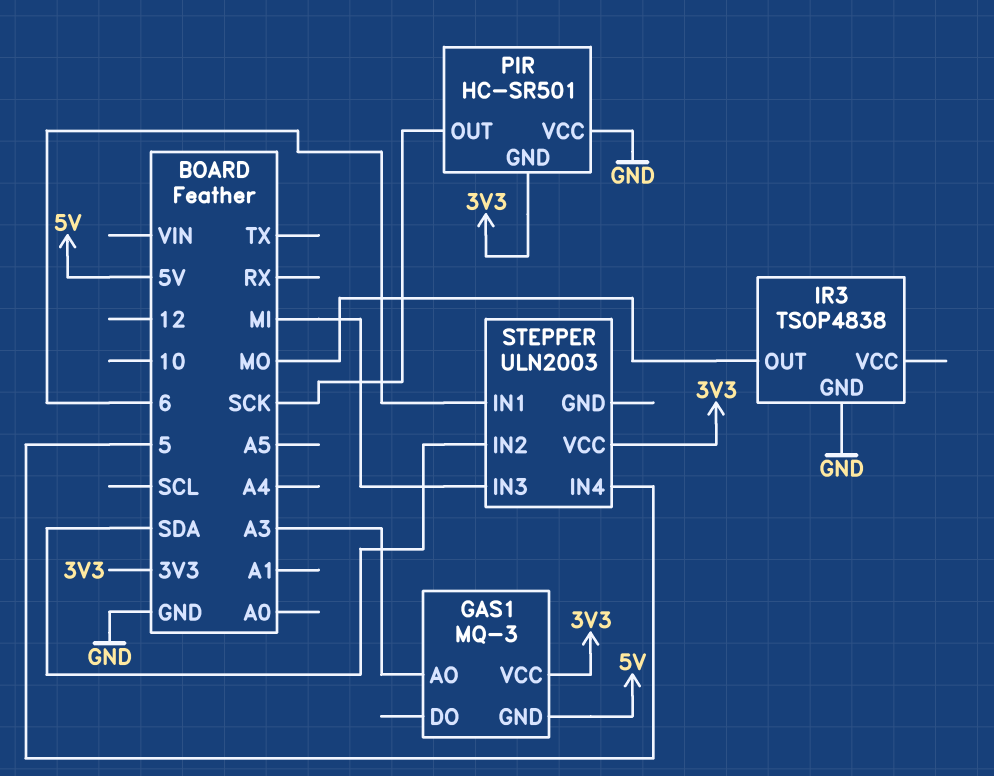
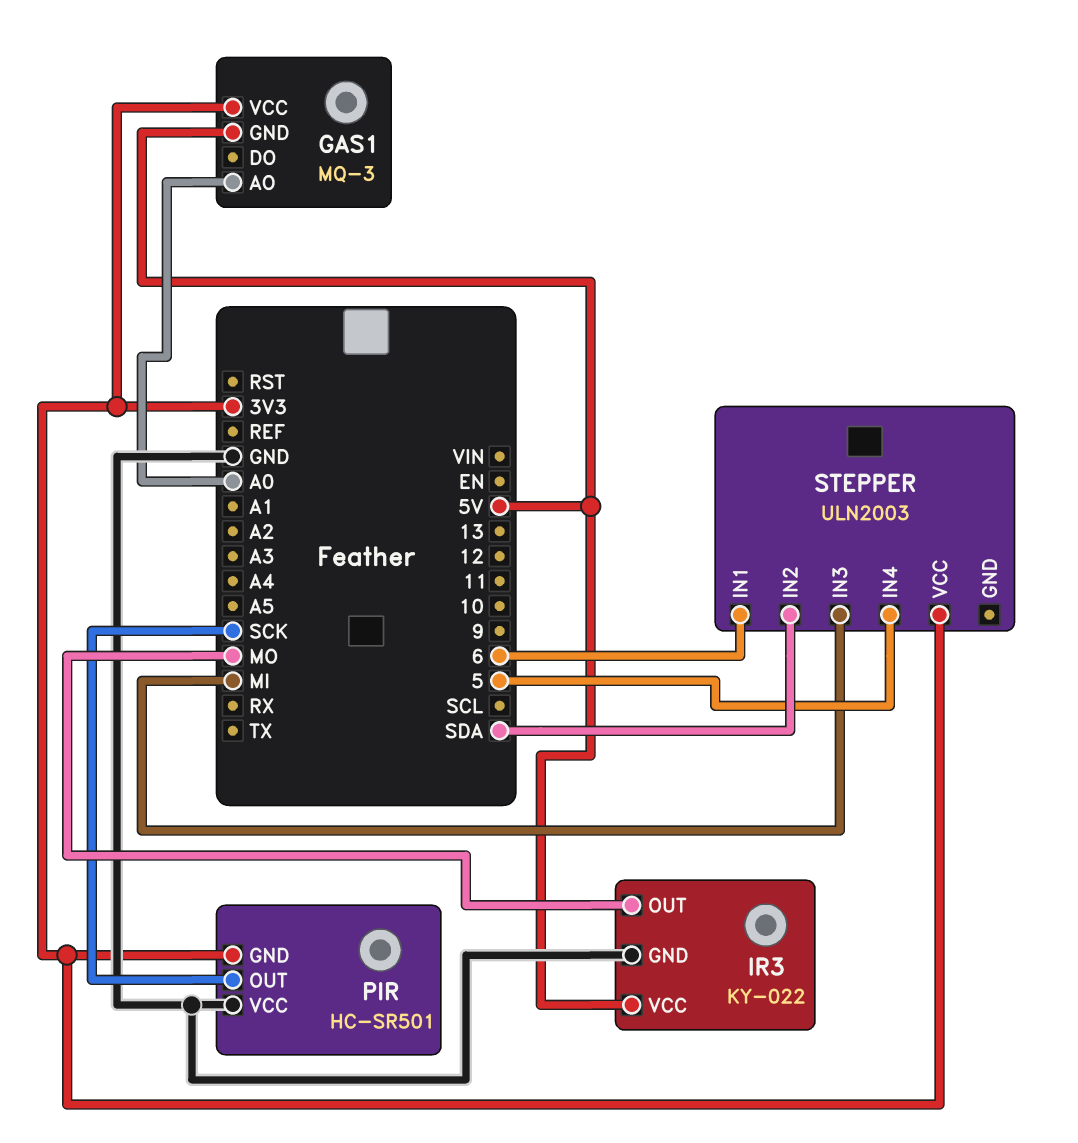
GAS1 pin AO: A3 -> A0
IR3: TSOP4838 -> KY-022
IR3 pin VCC: none -> 5V

